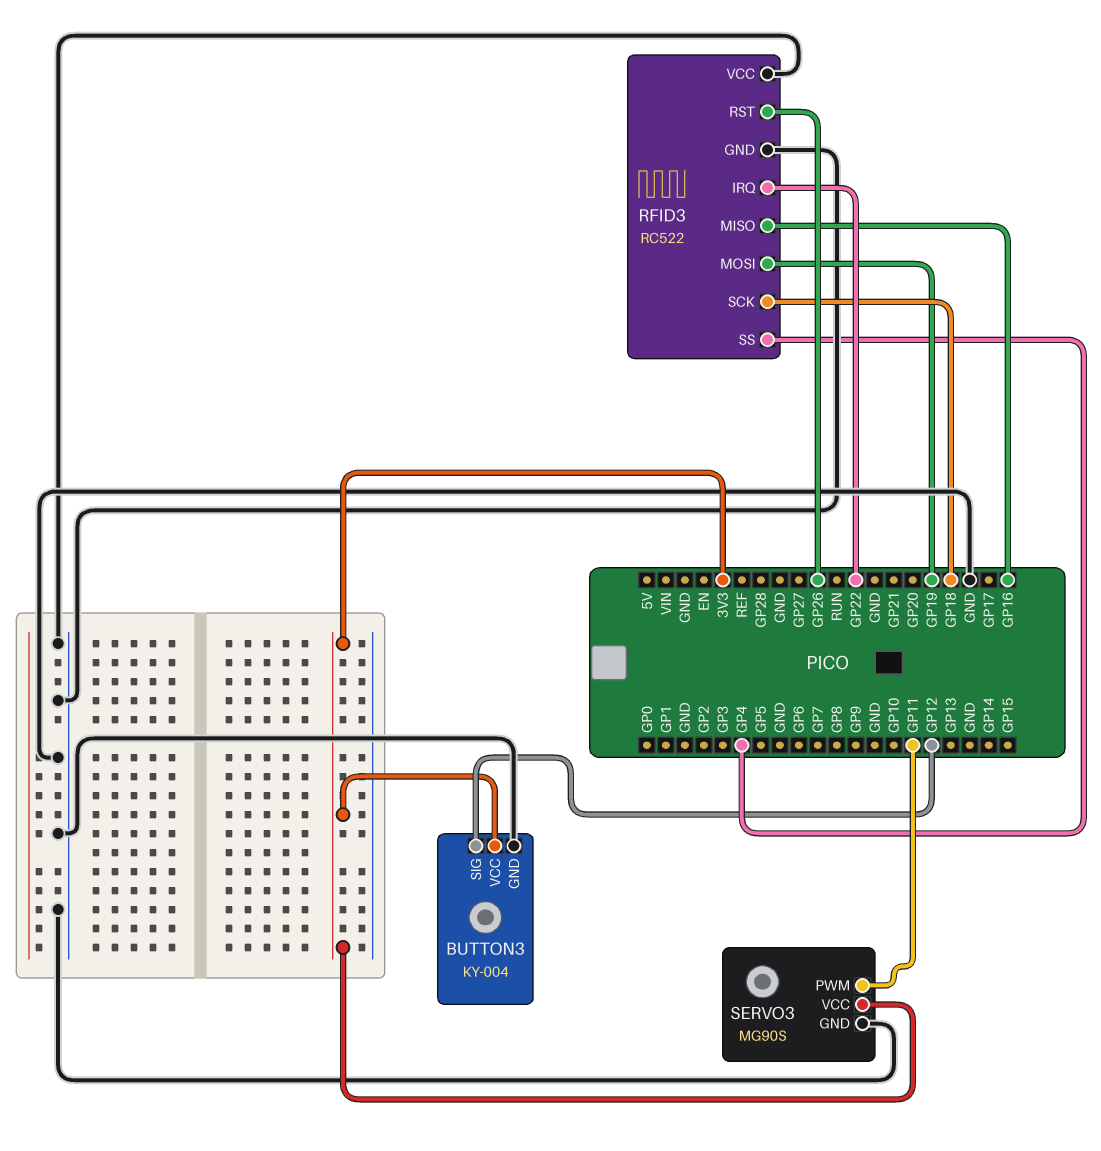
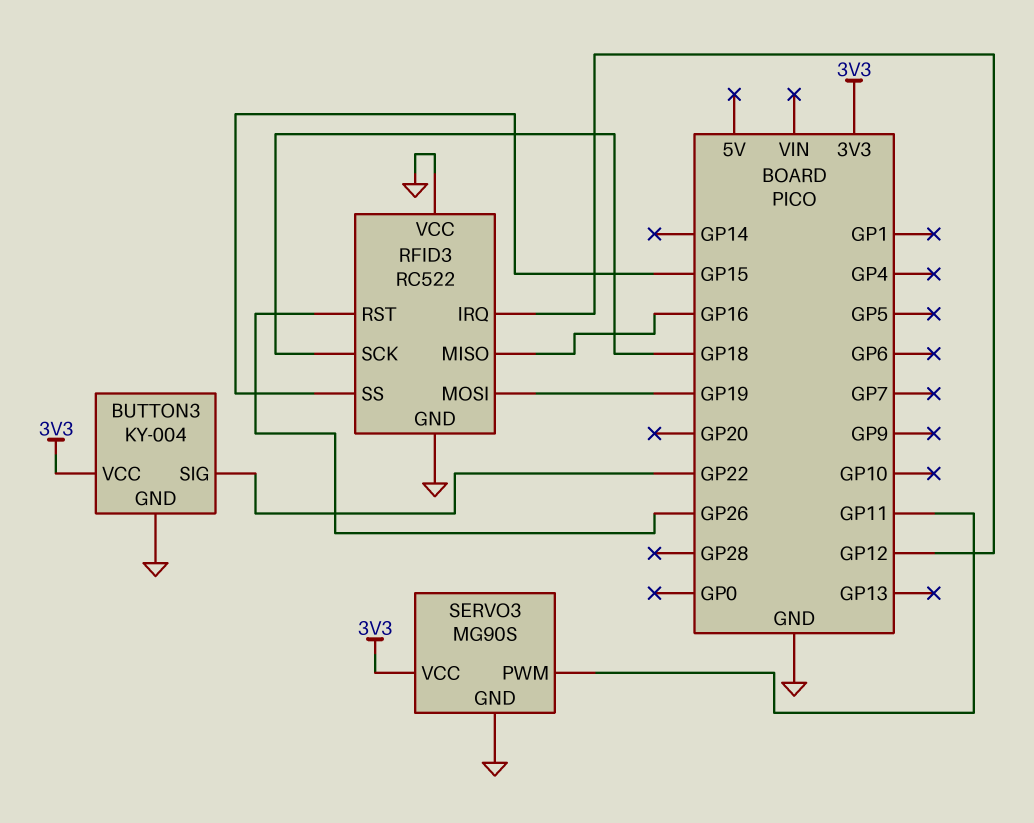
BUTTON3 pin SIG: GP12 -> GP22
RFID3 pin IRQ: GP22 -> GP12
RFID3 pin SS: GP4 -> GP15

